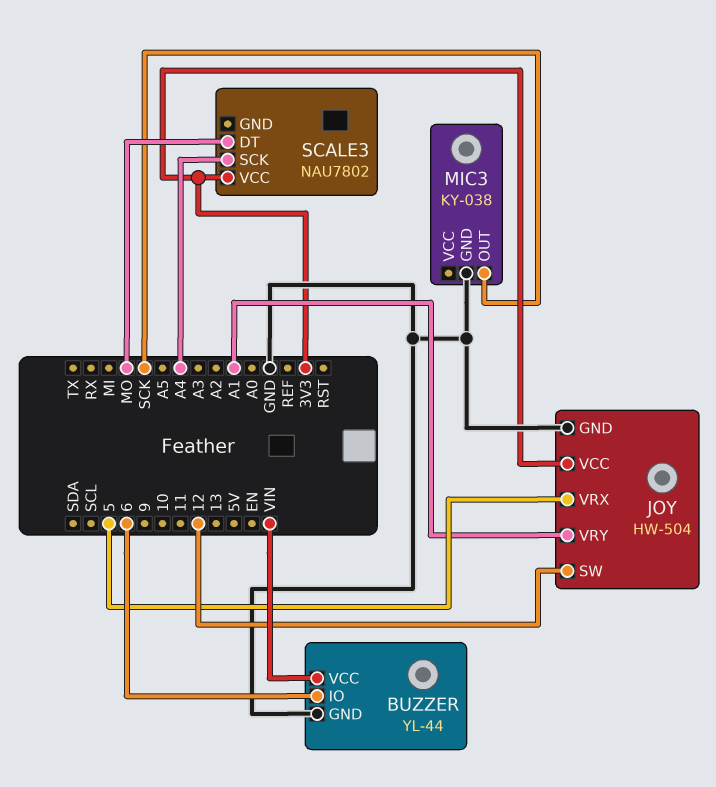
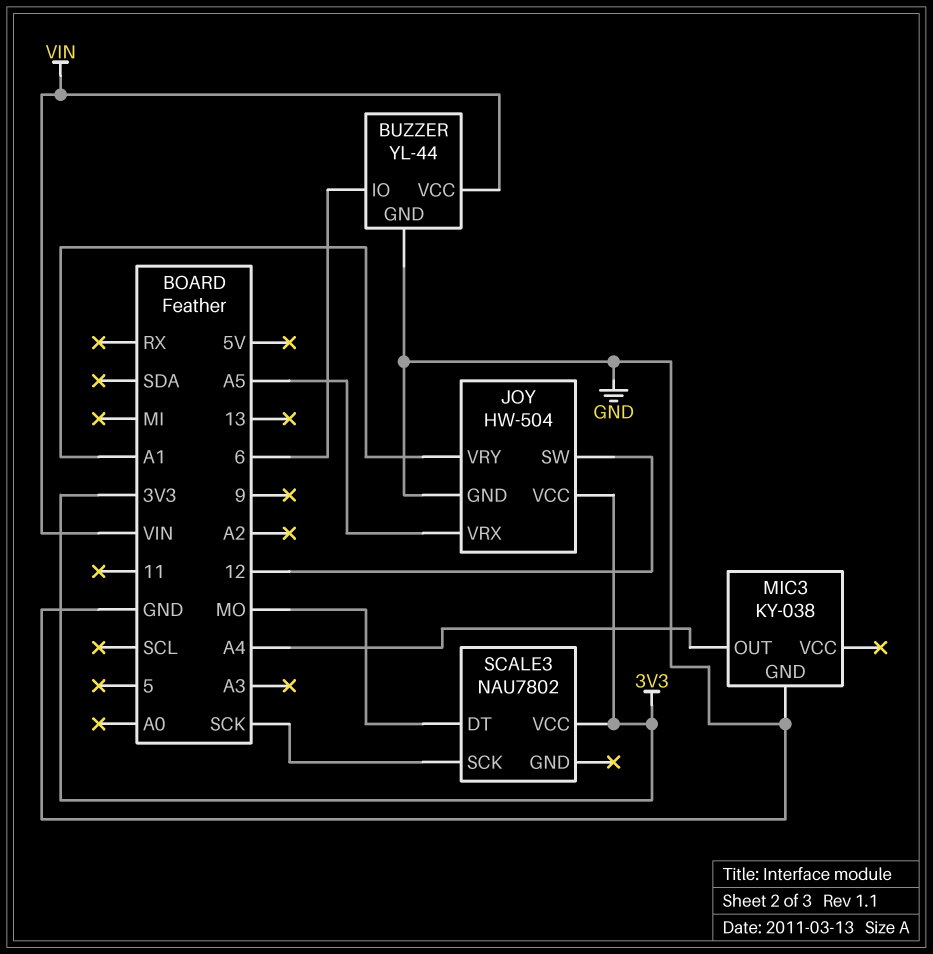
JOY pin VRX: 5 -> A5
MIC3 pin OUT: SCK -> A4
SCALE3 pin SCK: A4 -> SCK

